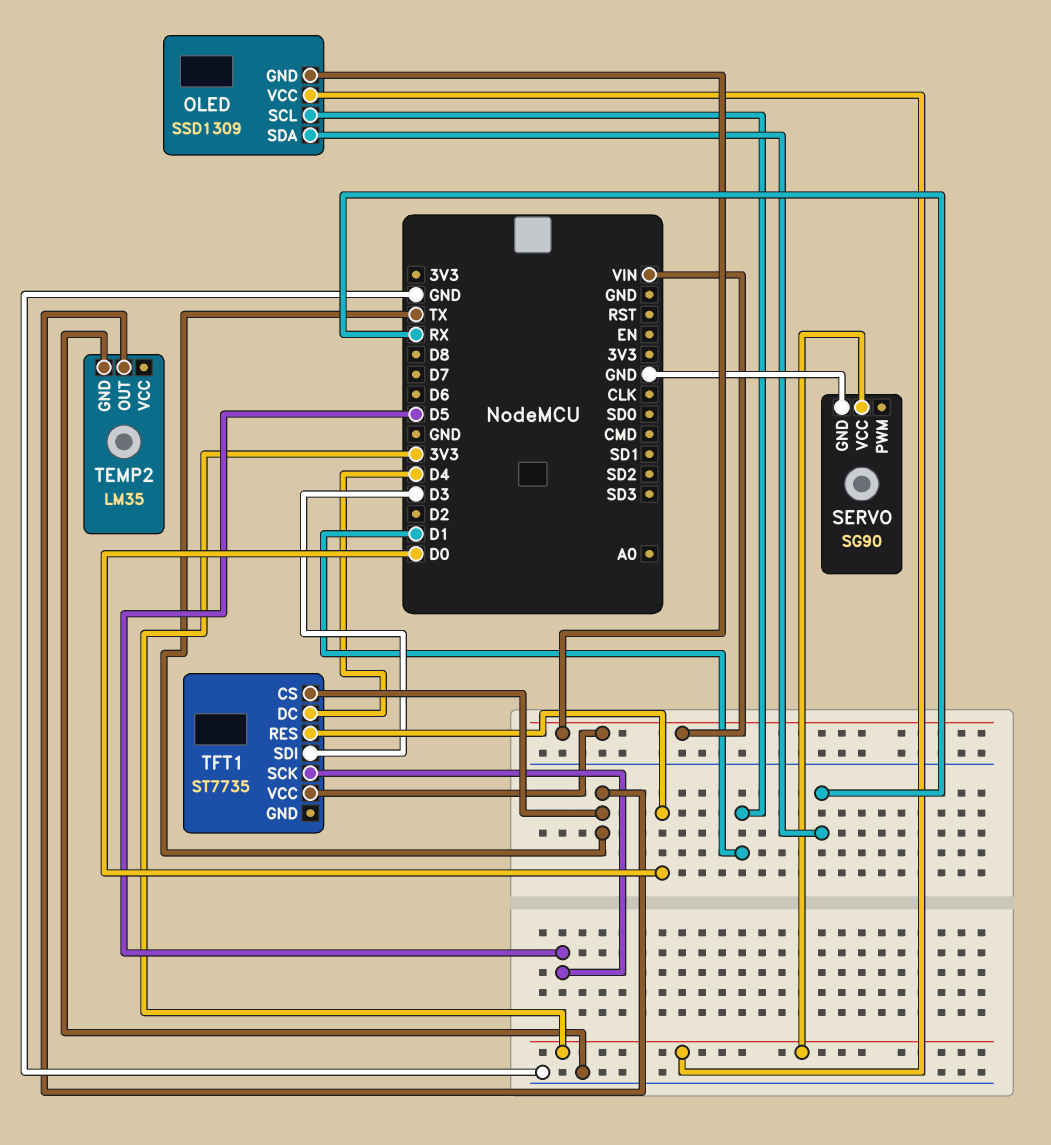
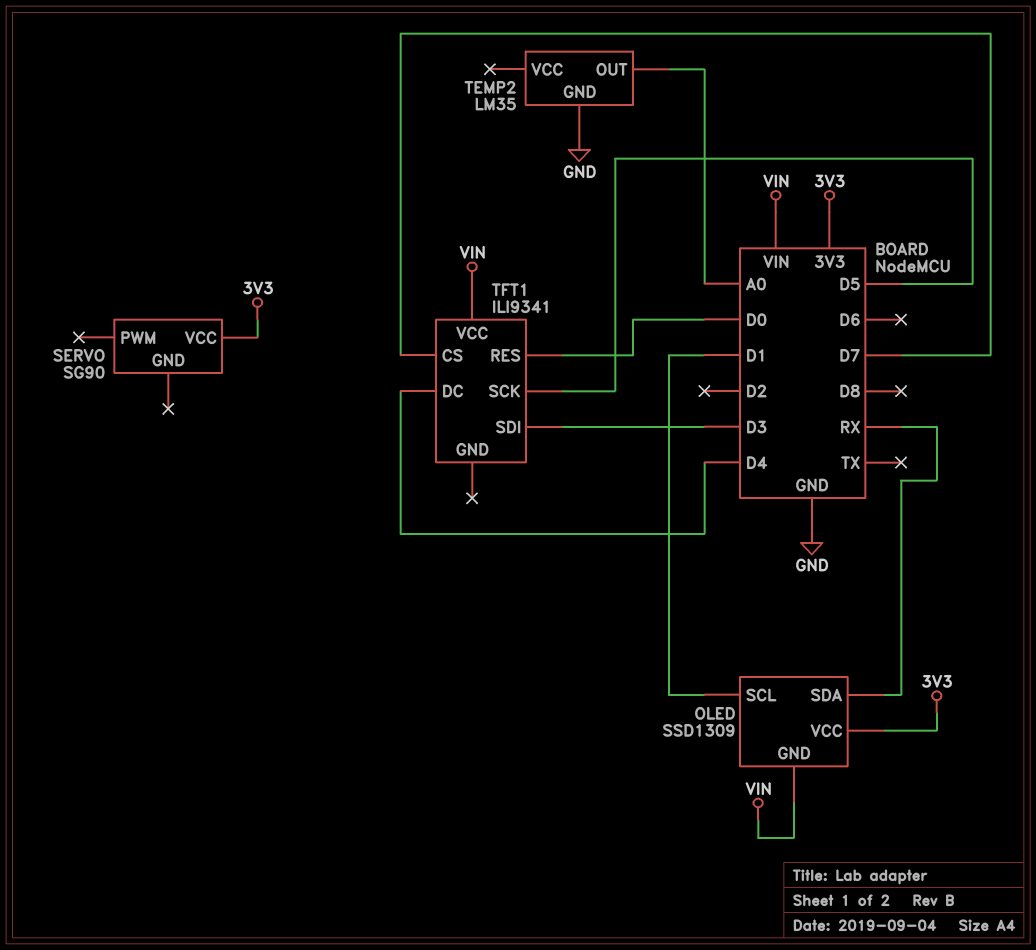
SERVO pin GND: GND -> none
TEMP2 pin OUT: TX -> A0
TFT1: ST7735 -> ILI9341
TFT1 pin CS: TX -> D7

